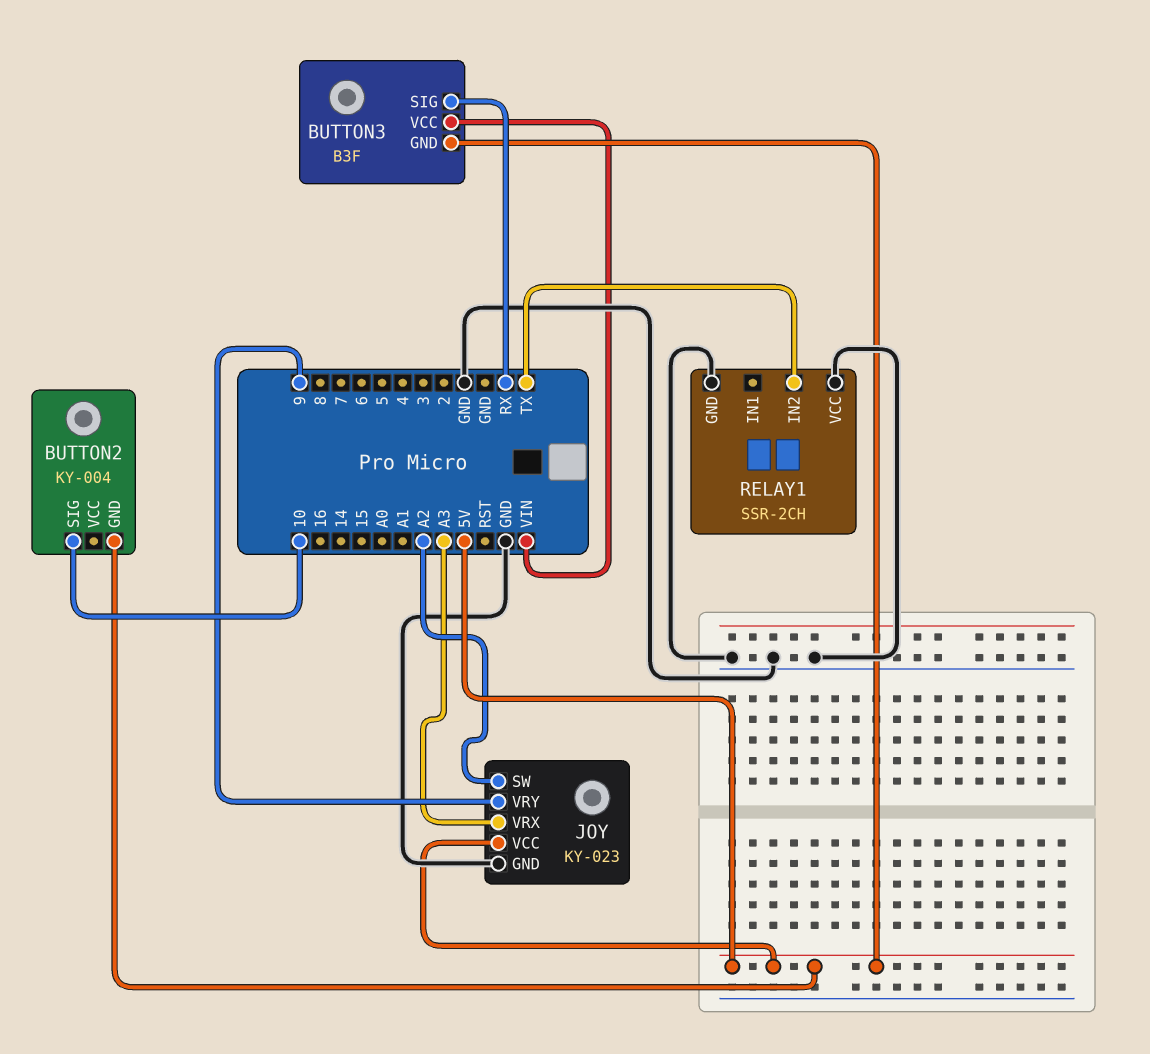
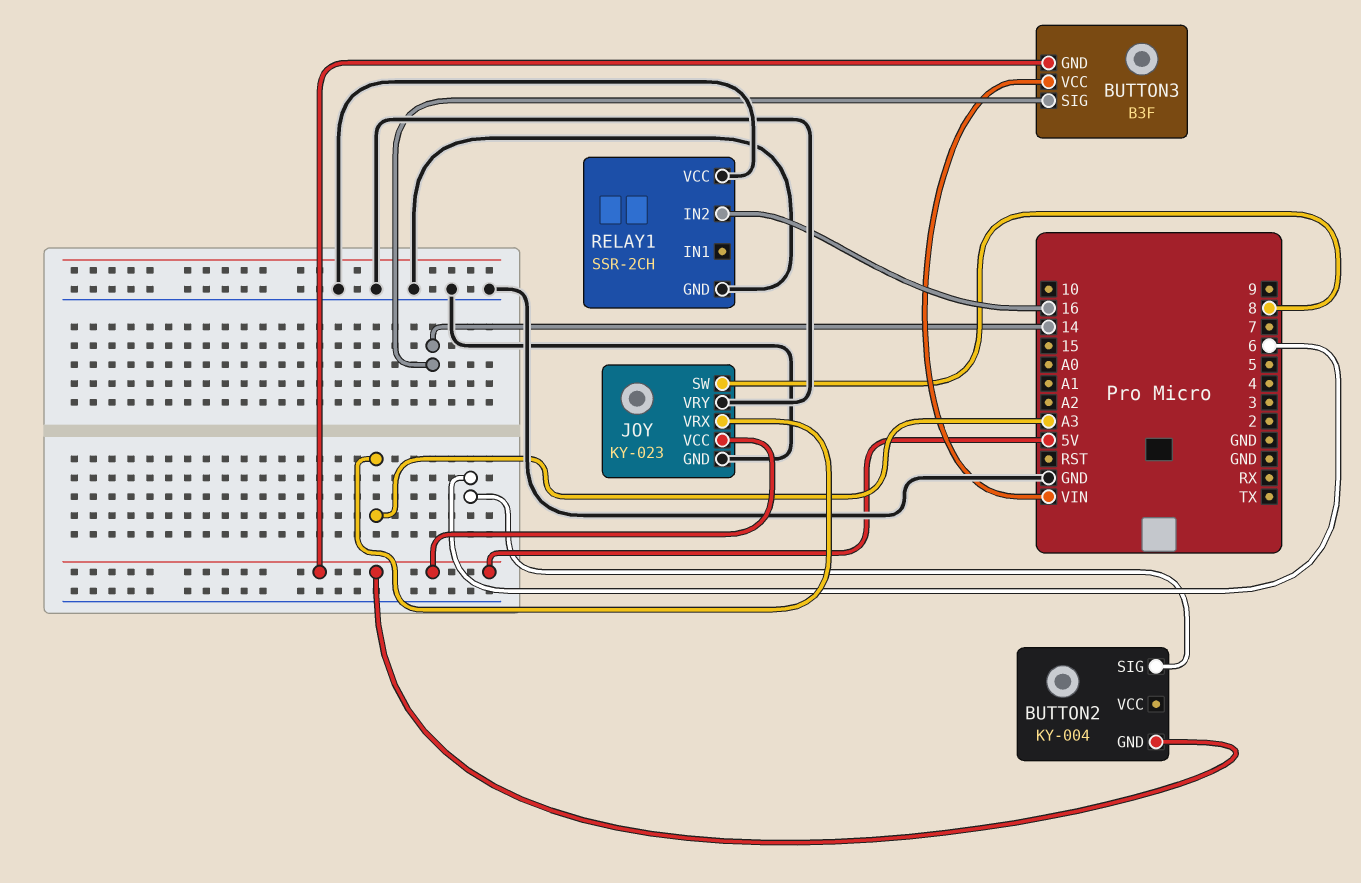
BUTTON2 pin SIG: 10 -> 6
BUTTON3 pin SIG: RX -> 14
JOY pin SW: A2 -> 8
JOY pin VRY: 9 -> GND
RELAY1 pin IN2: TX -> 16

